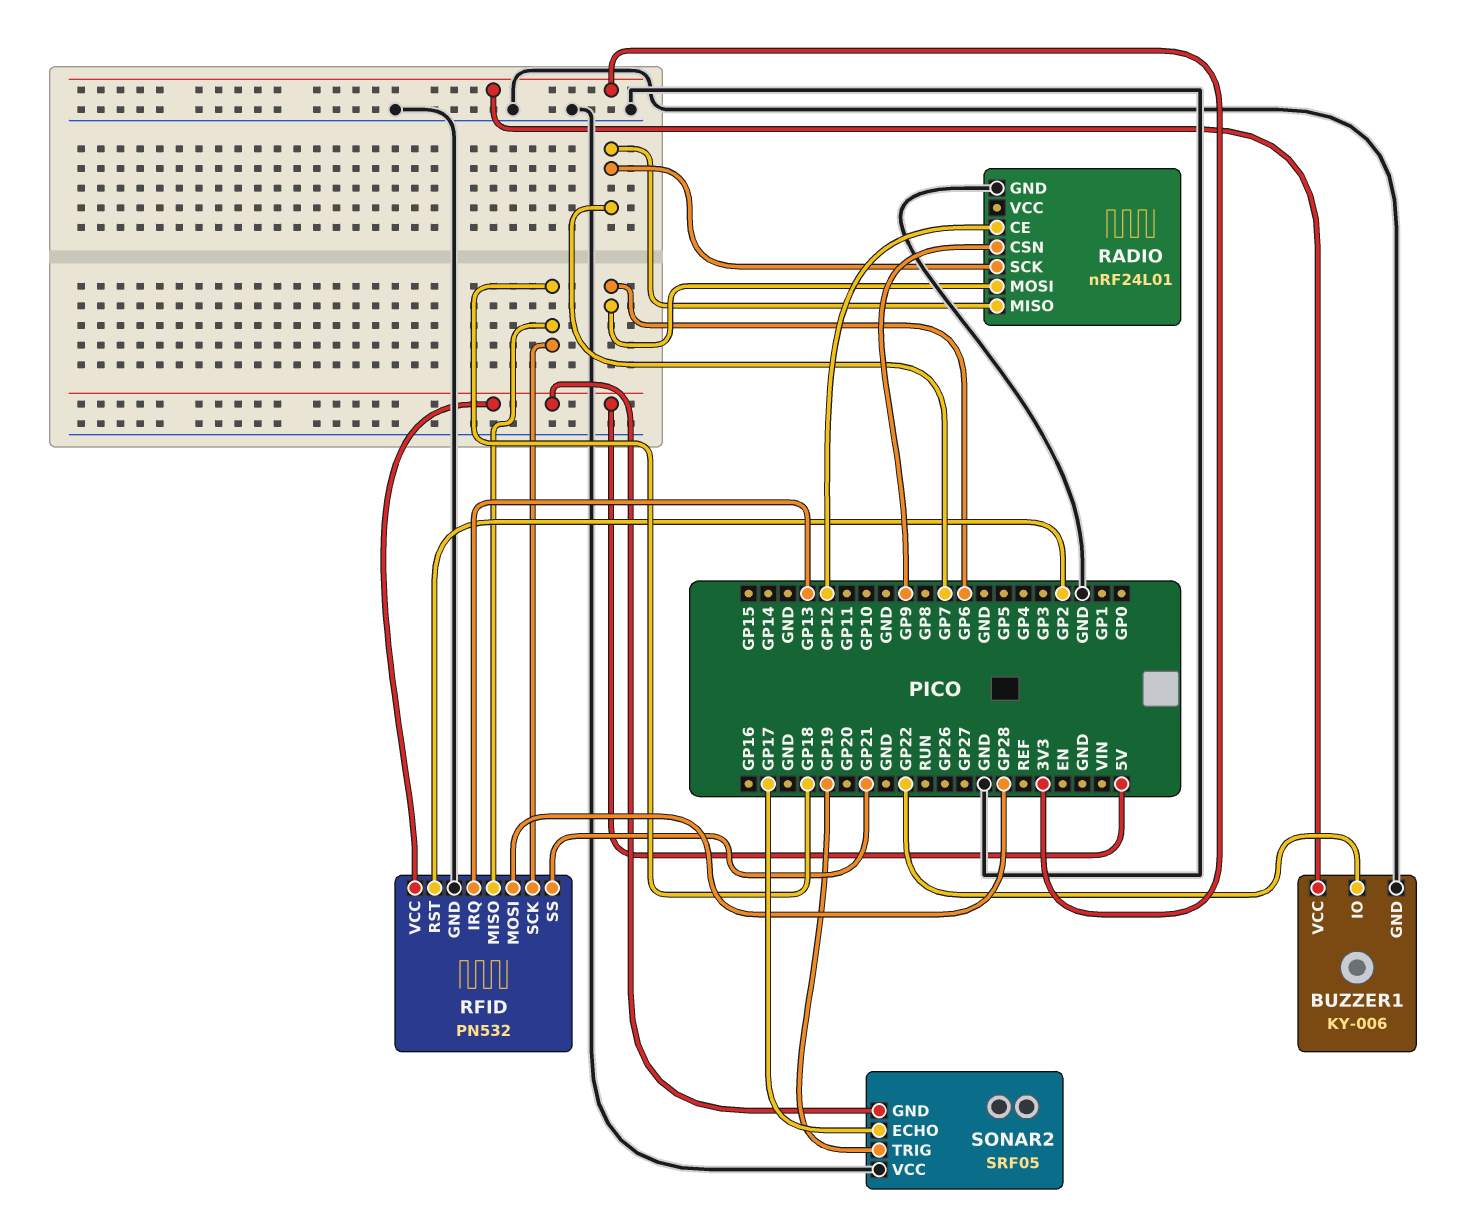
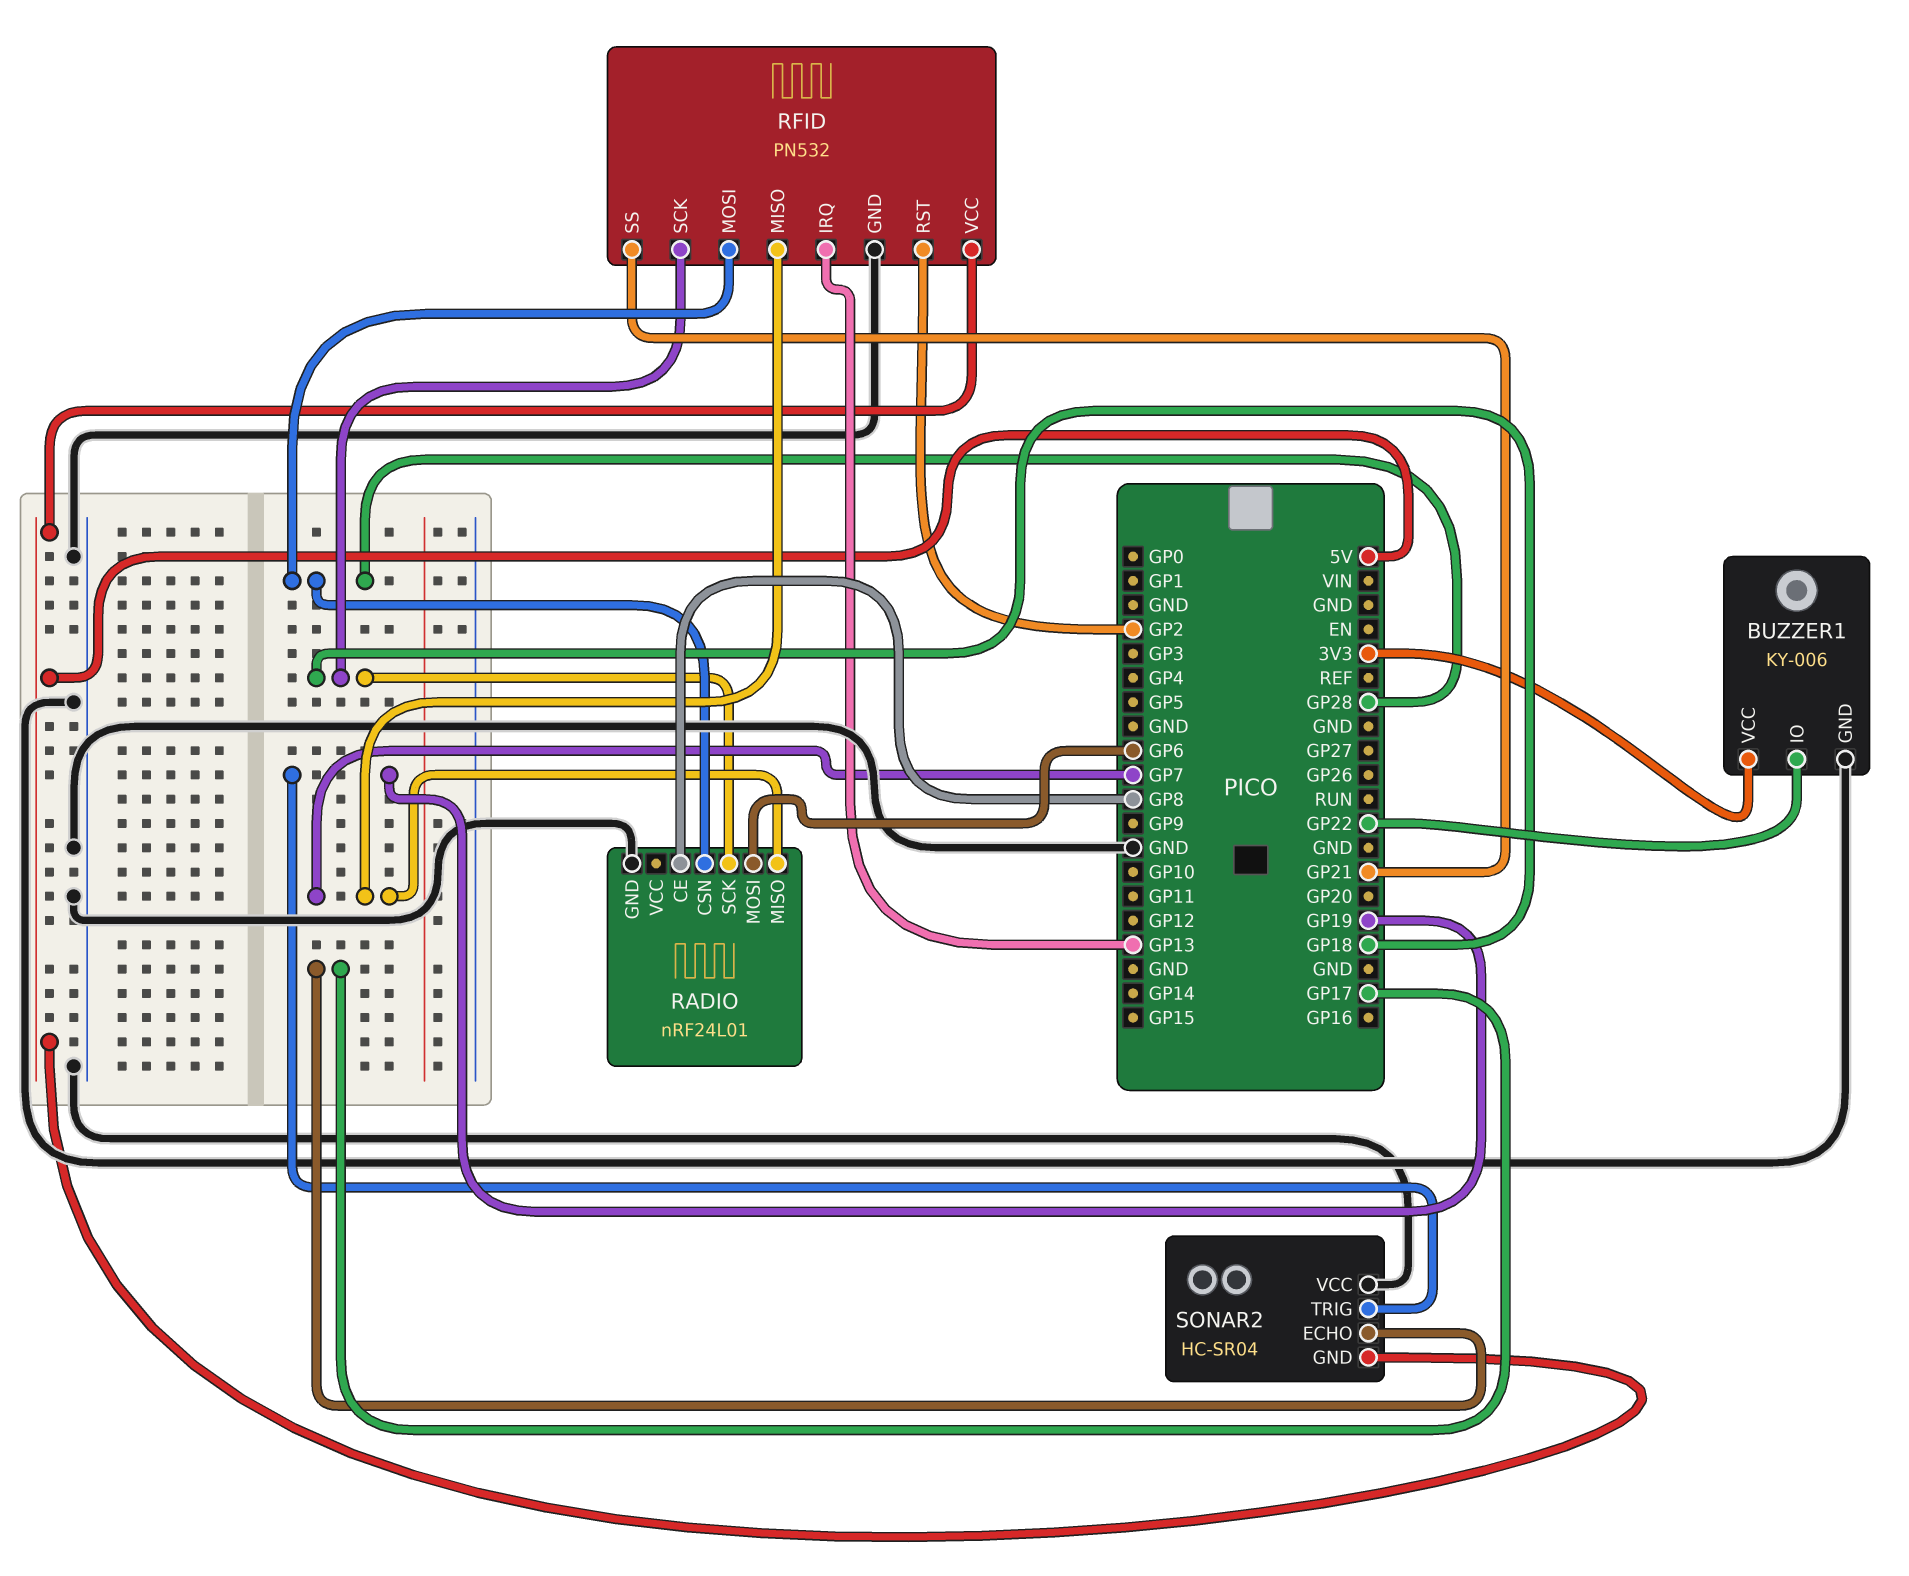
RADIO pin CE: GP12 -> GP8
RADIO pin CSN: GP9 -> GP28
RADIO pin SCK: GP7 -> GP18
RFID pin MISO: GP18 -> GP7
SONAR2: SRF05 -> HC-SR04

